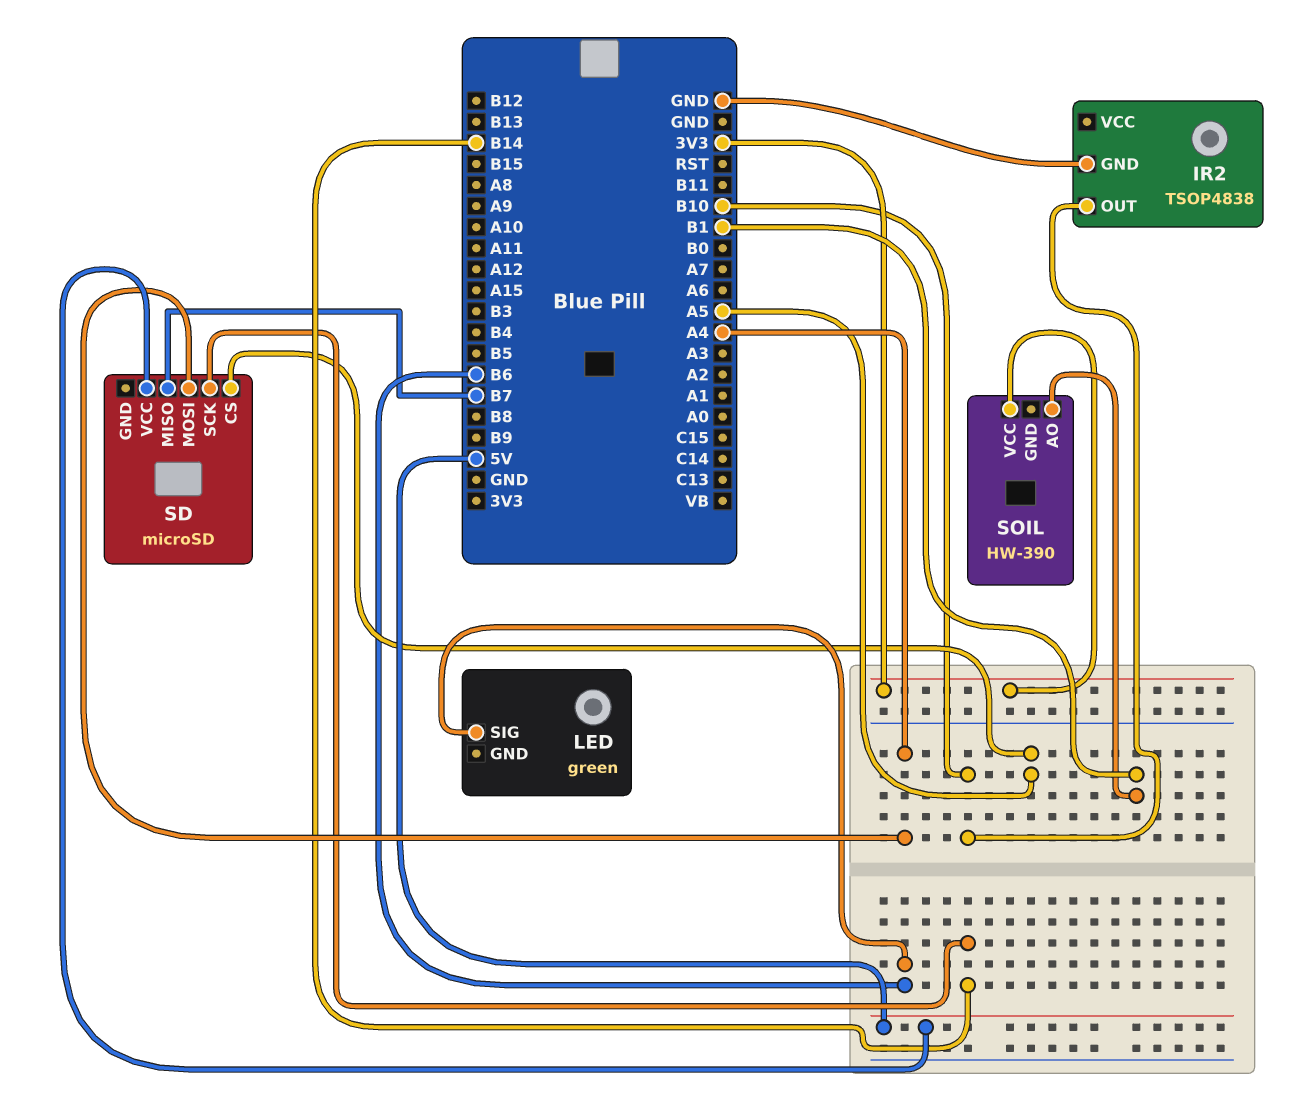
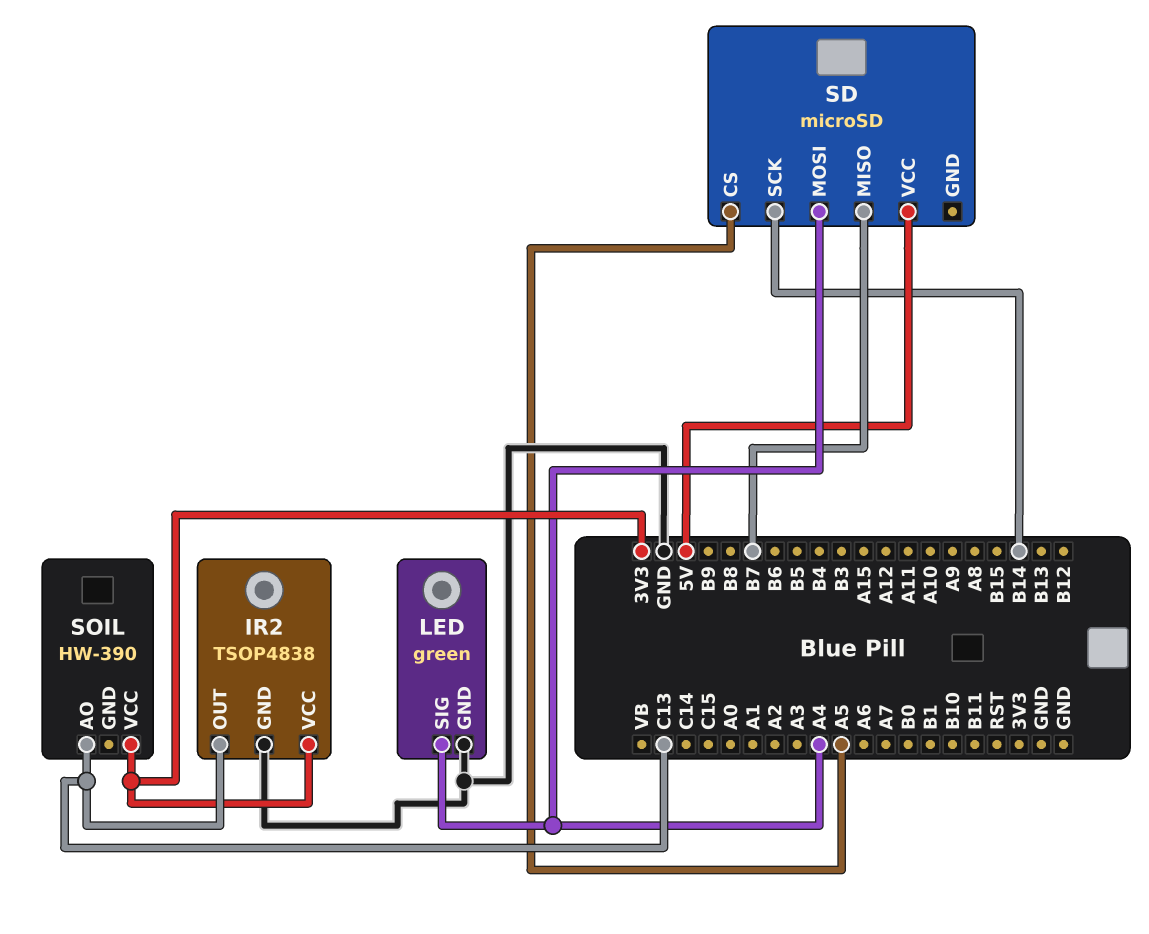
IR2 pin OUT: B10 -> C13
IR2 pin VCC: none -> 3V3
LED pin GND: none -> GND
LED pin SIG: B6 -> A4
SOIL pin AO: B1 -> C13

